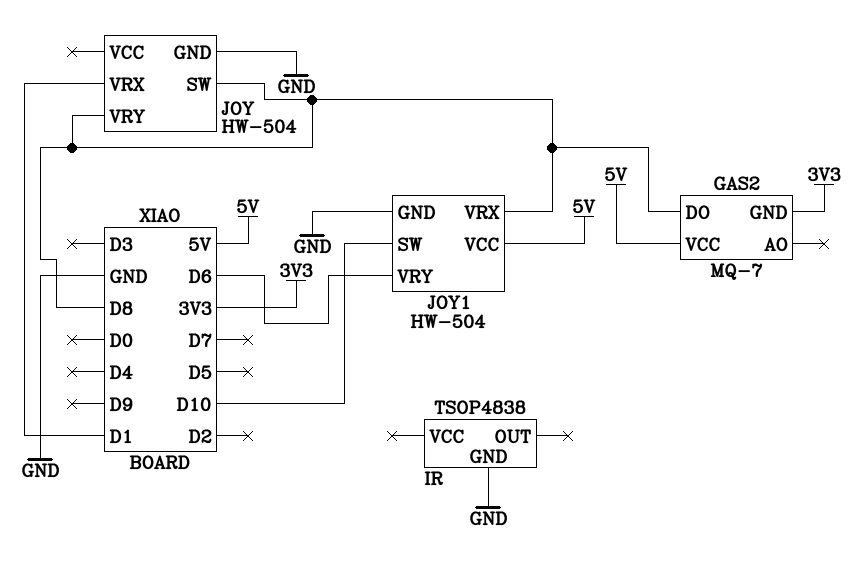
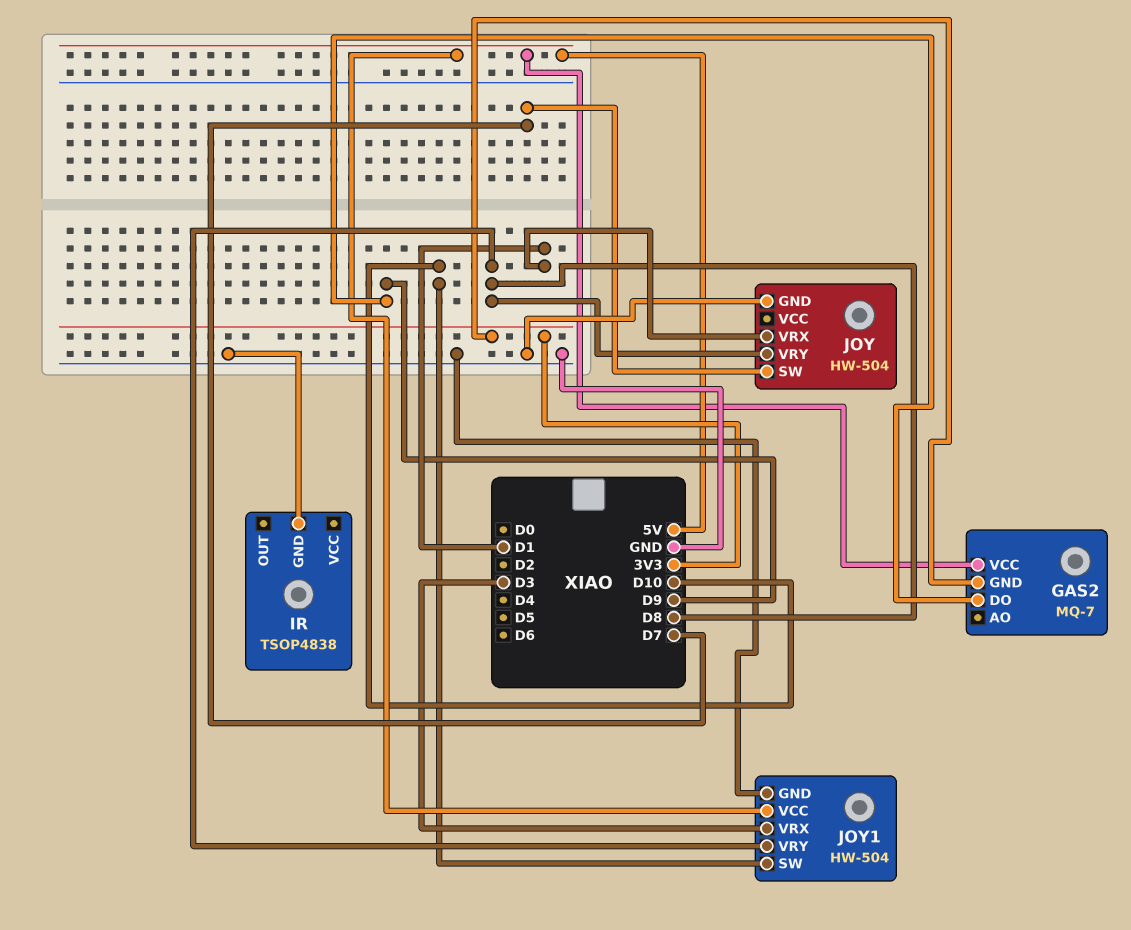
GAS2 pin DO: D8 -> D9
JOY pin SW: D8 -> D7
JOY1 pin VRX: D8 -> D3
JOY1 pin VRY: D6 -> D8

